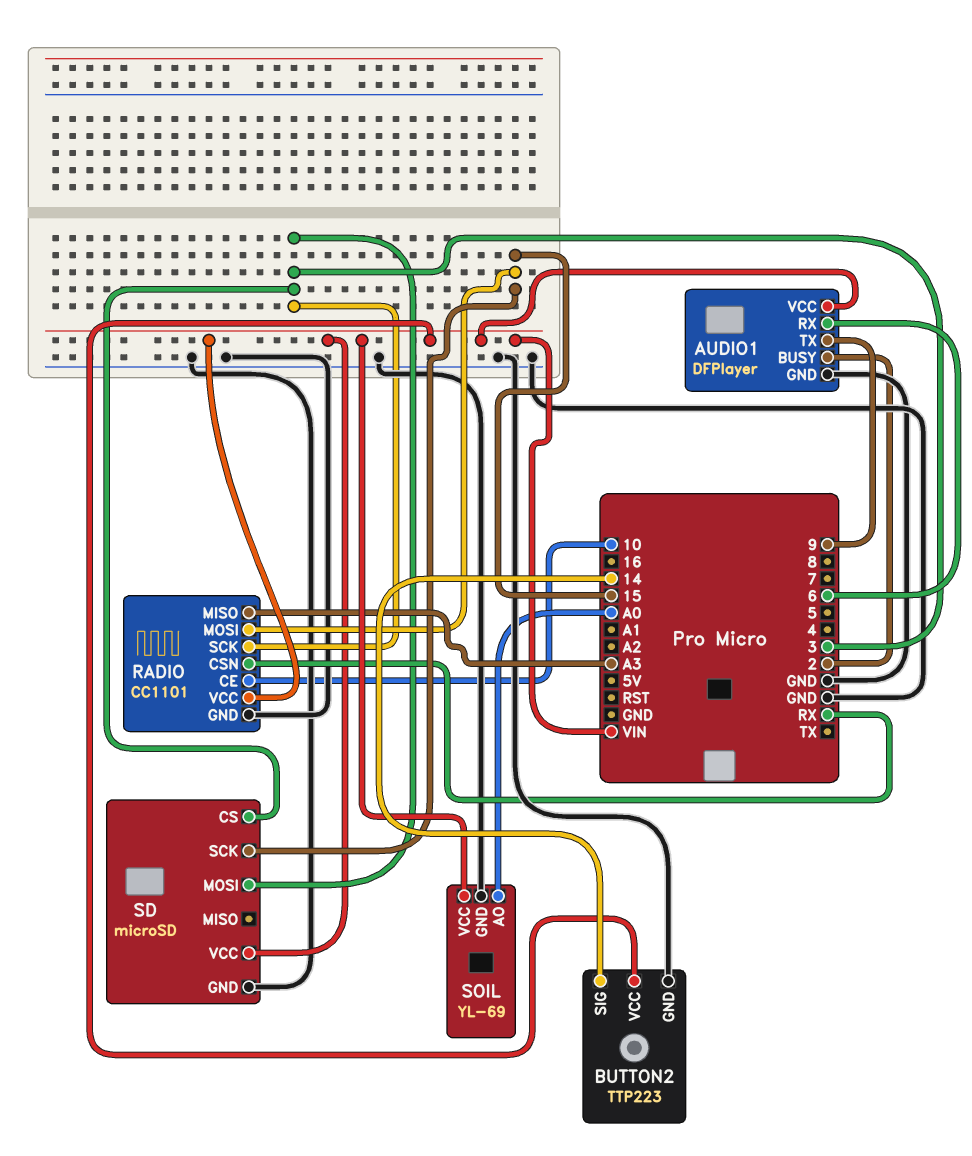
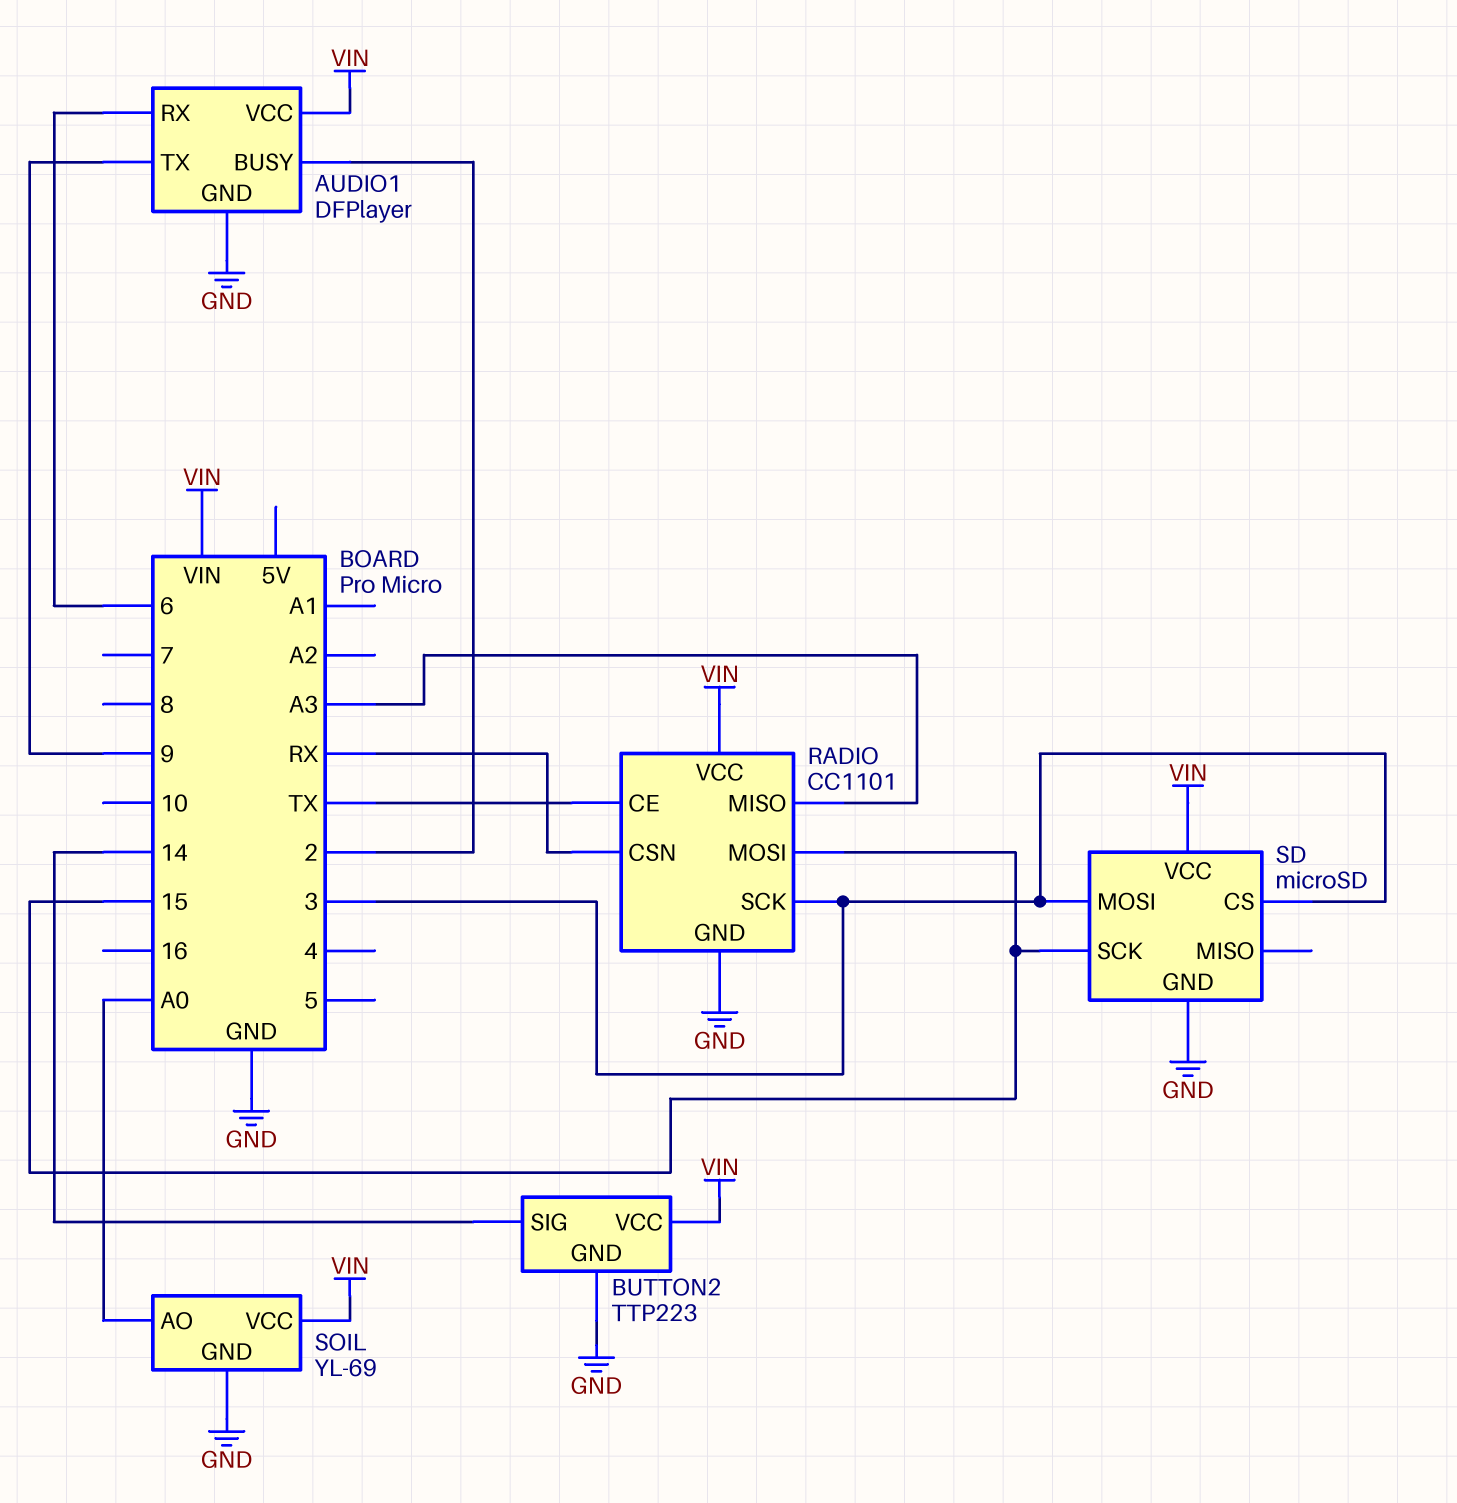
RADIO pin CE: 10 -> TX

